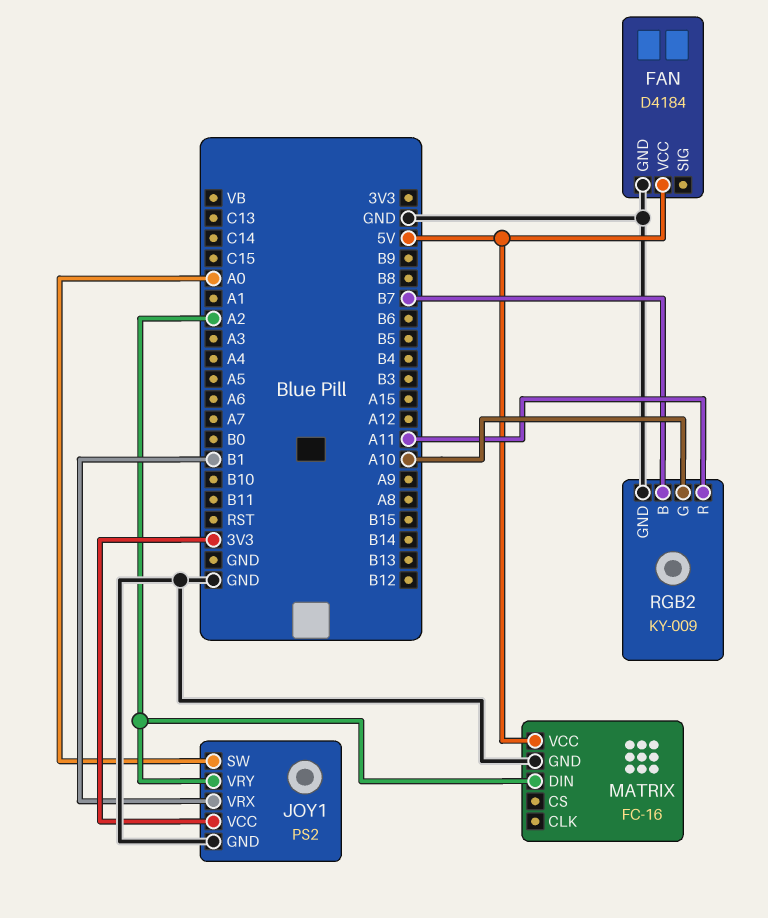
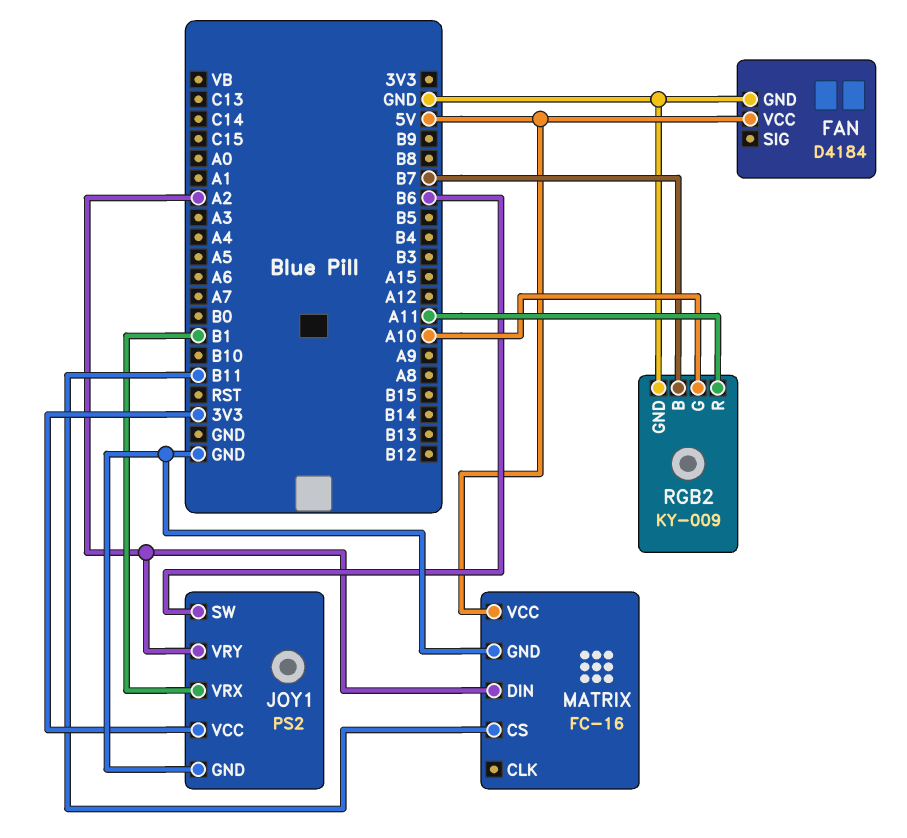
JOY1 pin SW: A0 -> B6
MATRIX pin CS: none -> B11

